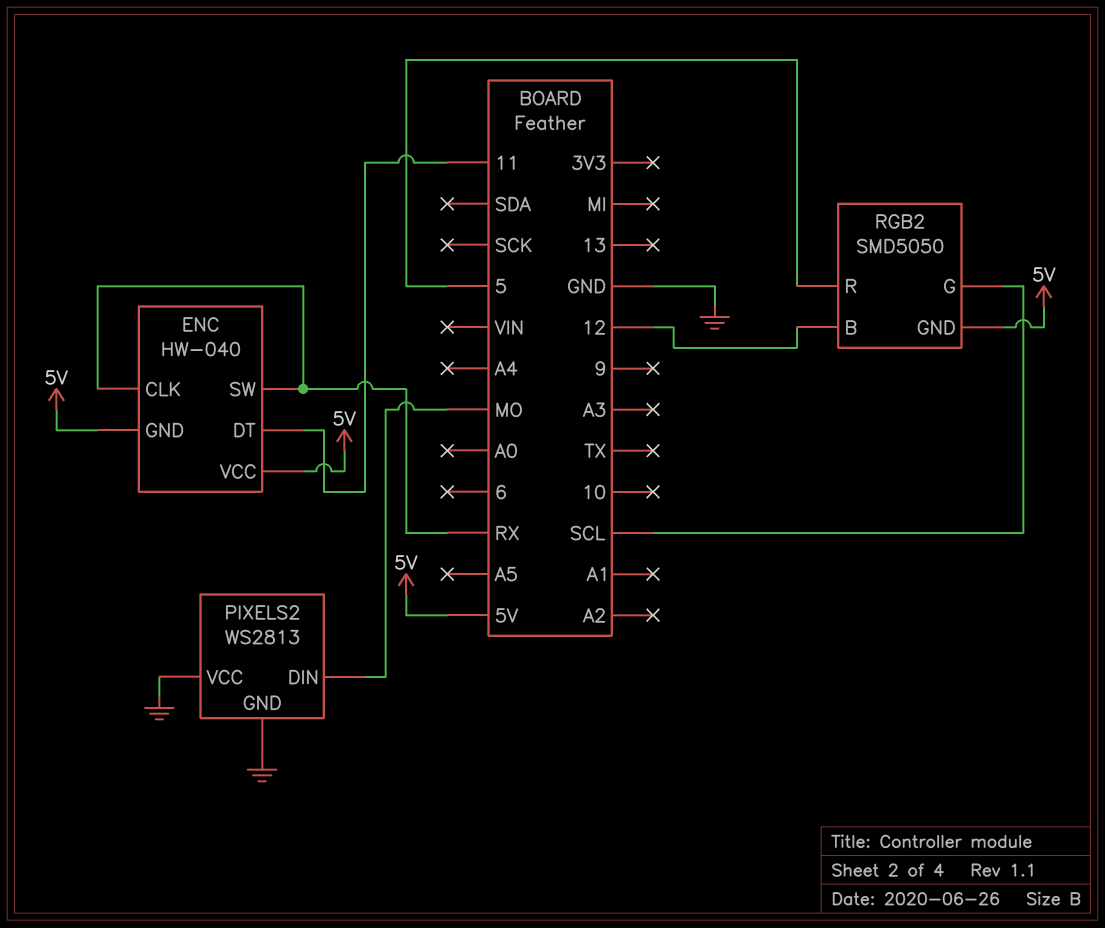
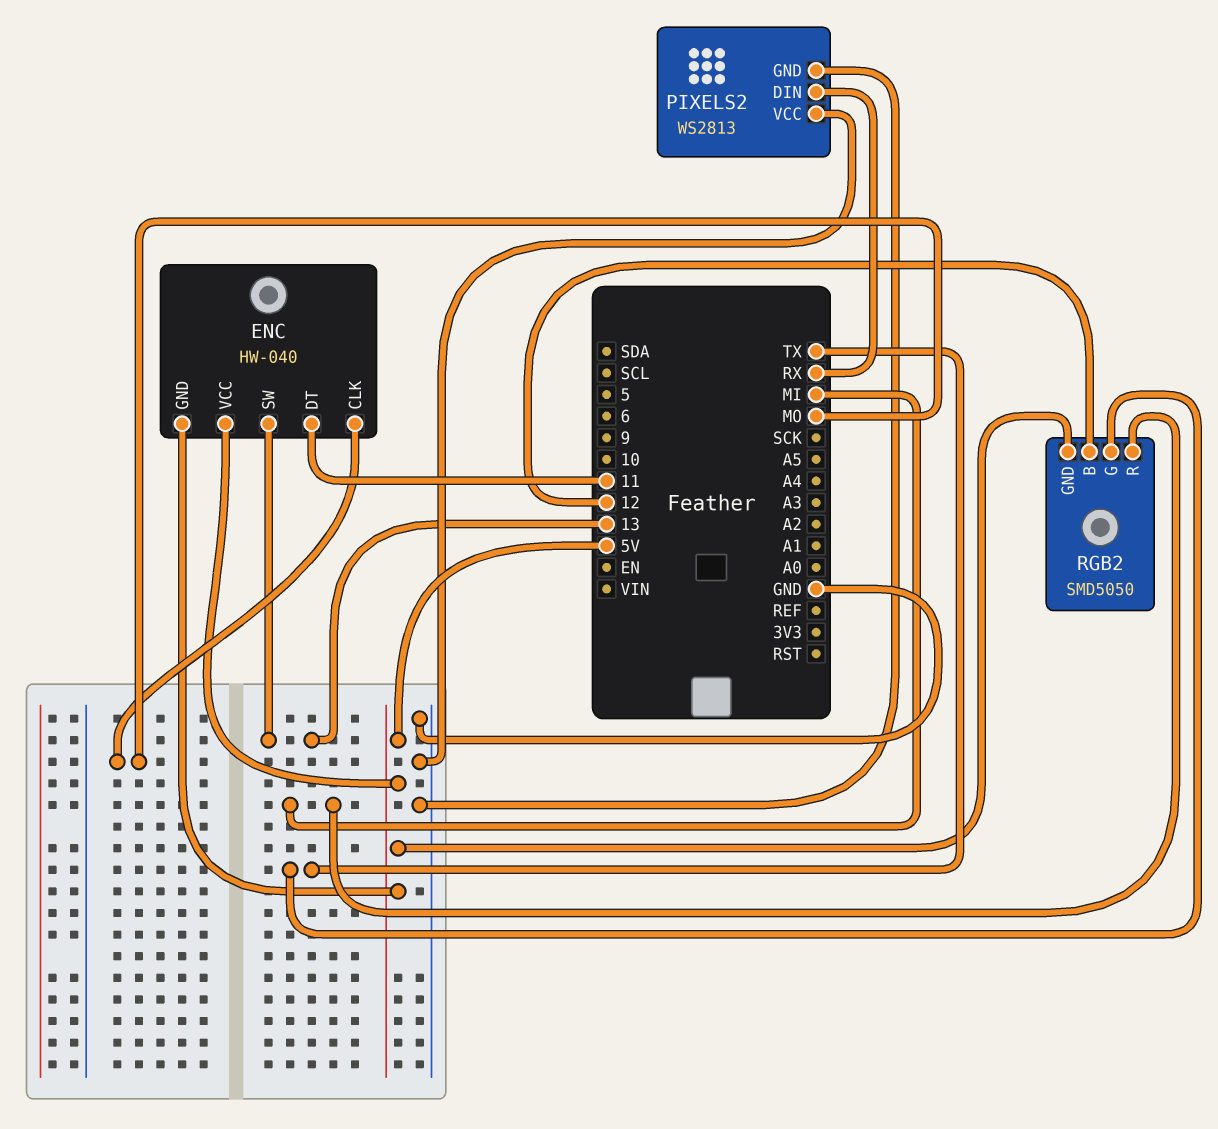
ENC pin CLK: RX -> MO
ENC pin SW: RX -> 13
PIXELS2 pin DIN: MO -> RX
RGB2 pin G: SCL -> TX
RGB2 pin R: 5 -> MI

